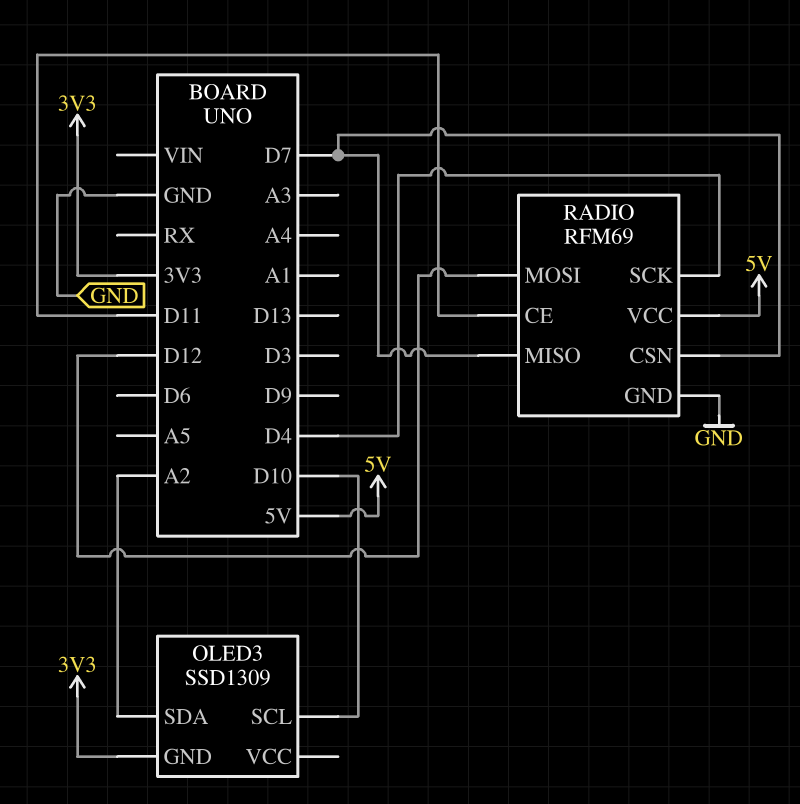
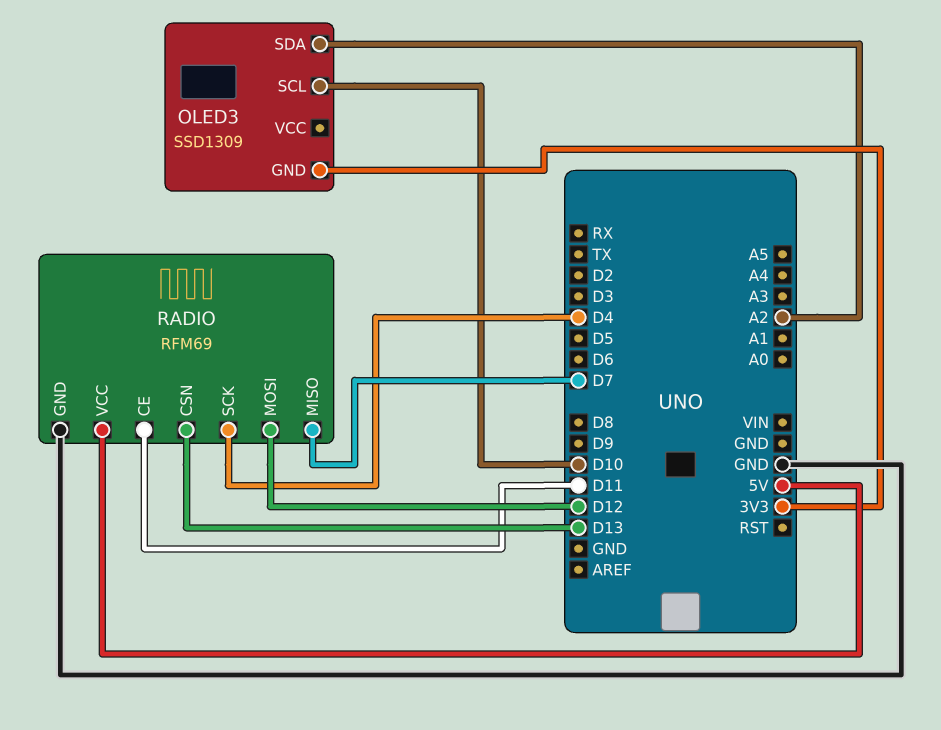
RADIO pin CSN: D7 -> D13

